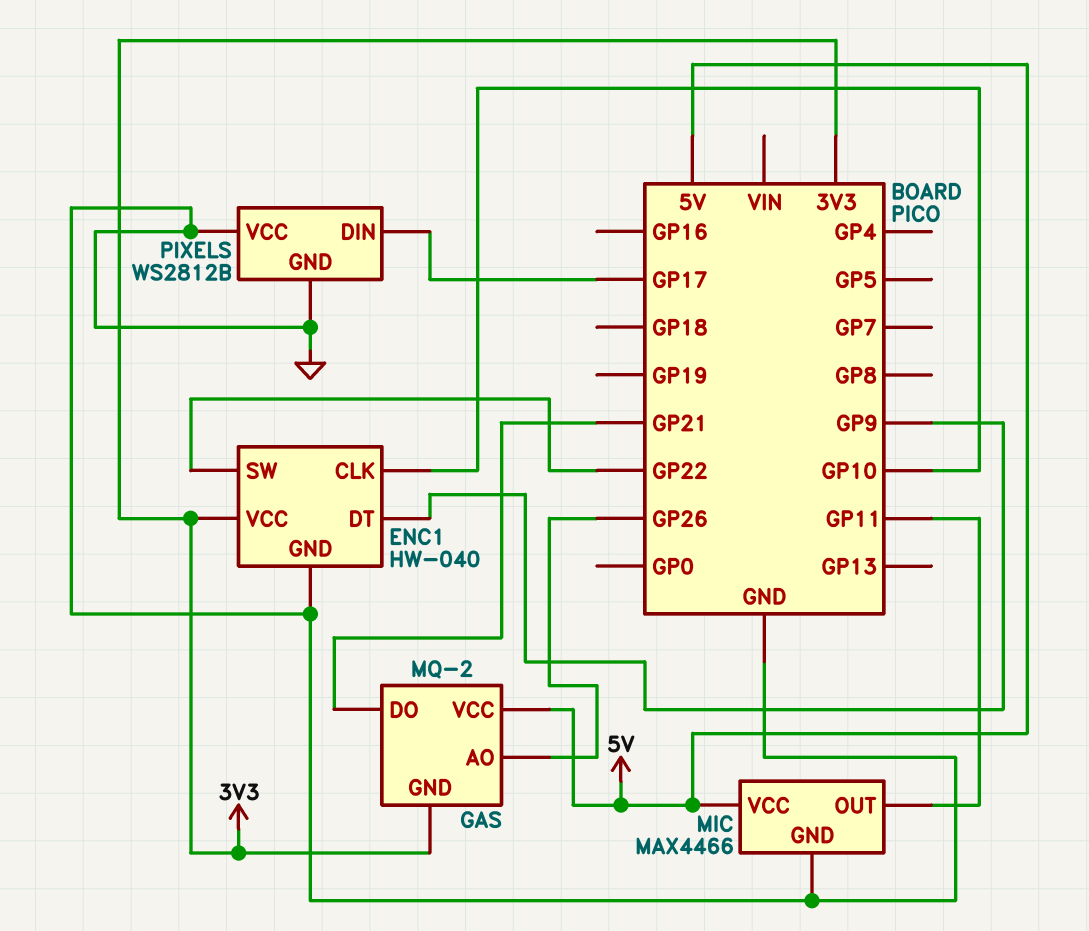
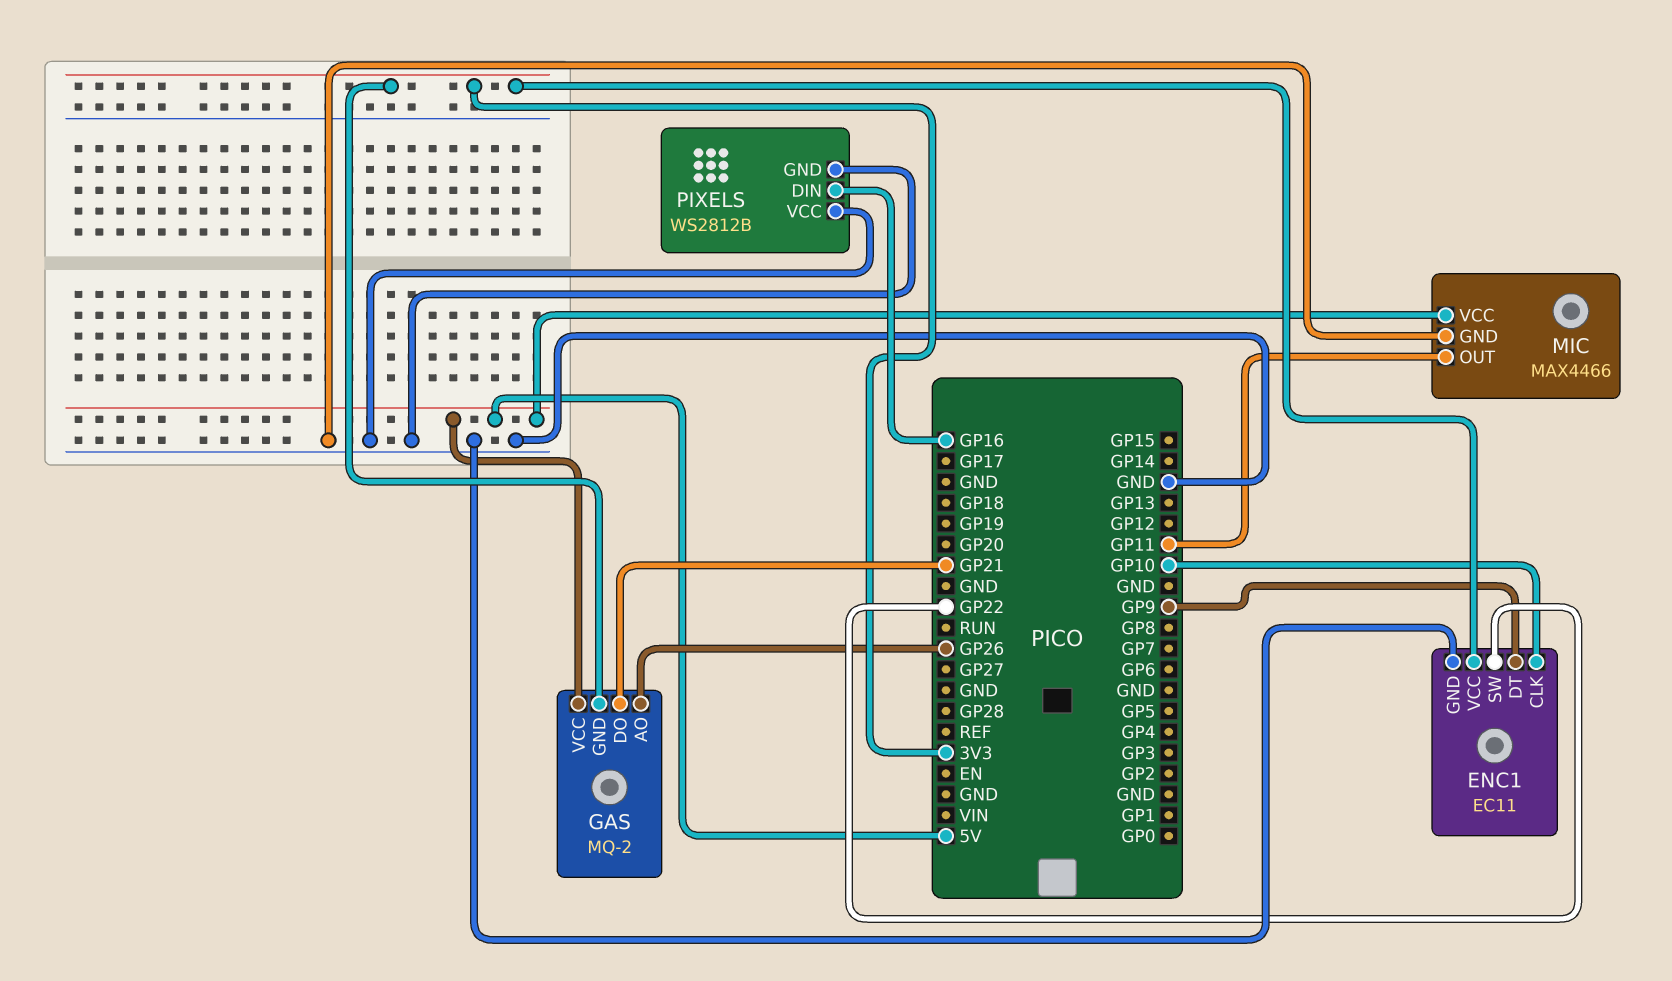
ENC1: HW-040 -> EC11
PIXELS pin DIN: GP17 -> GP16

